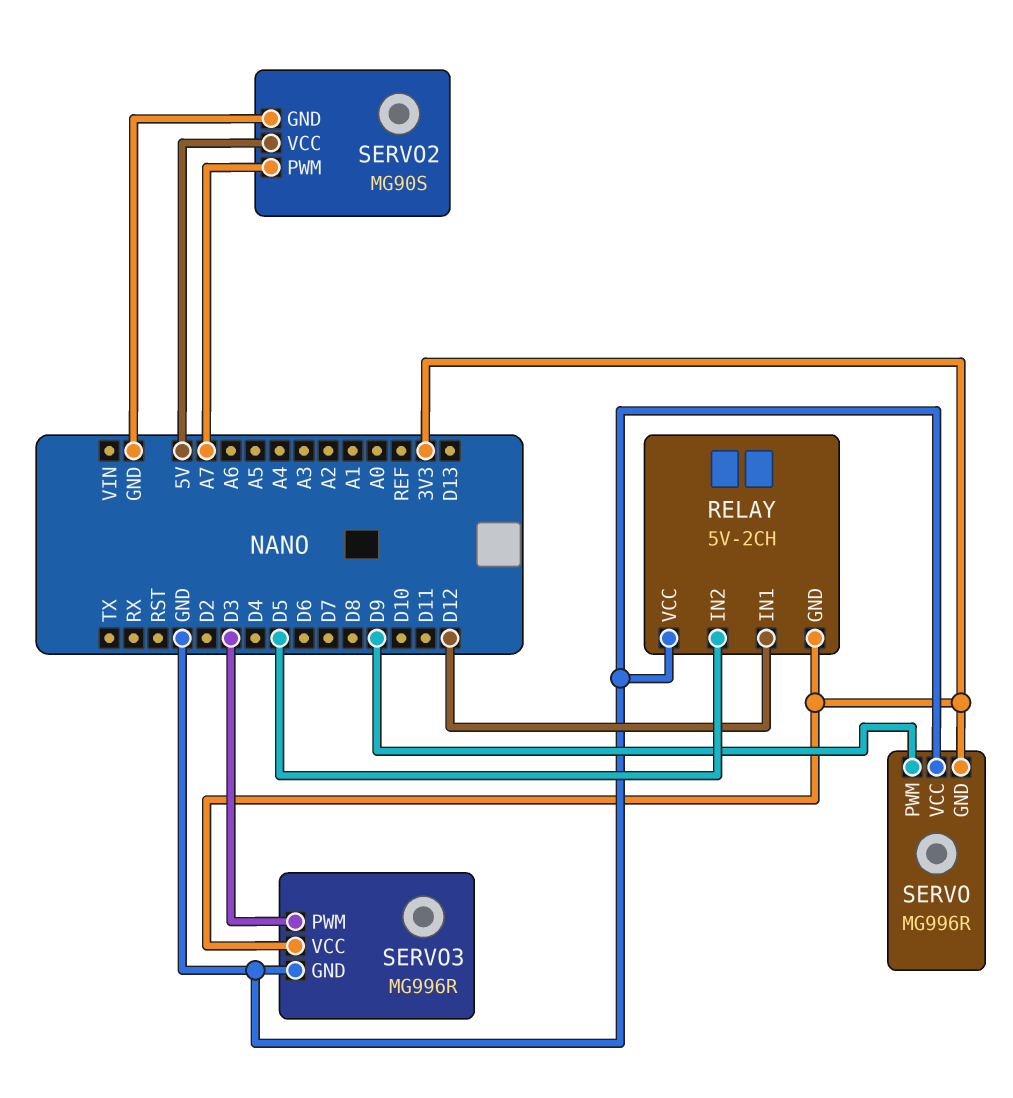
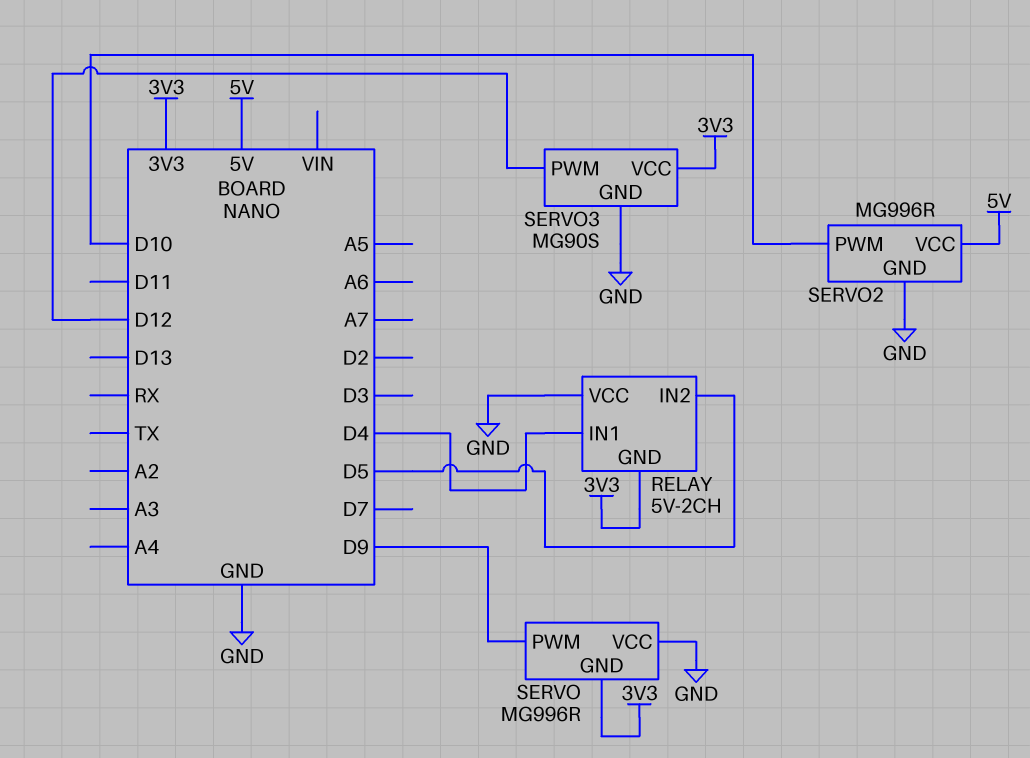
RELAY pin IN1: D12 -> D4
SERVO2: MG90S -> MG996R
SERVO2 pin PWM: A7 -> D10
SERVO3: MG996R -> MG90S
SERVO3 pin PWM: D3 -> D12

